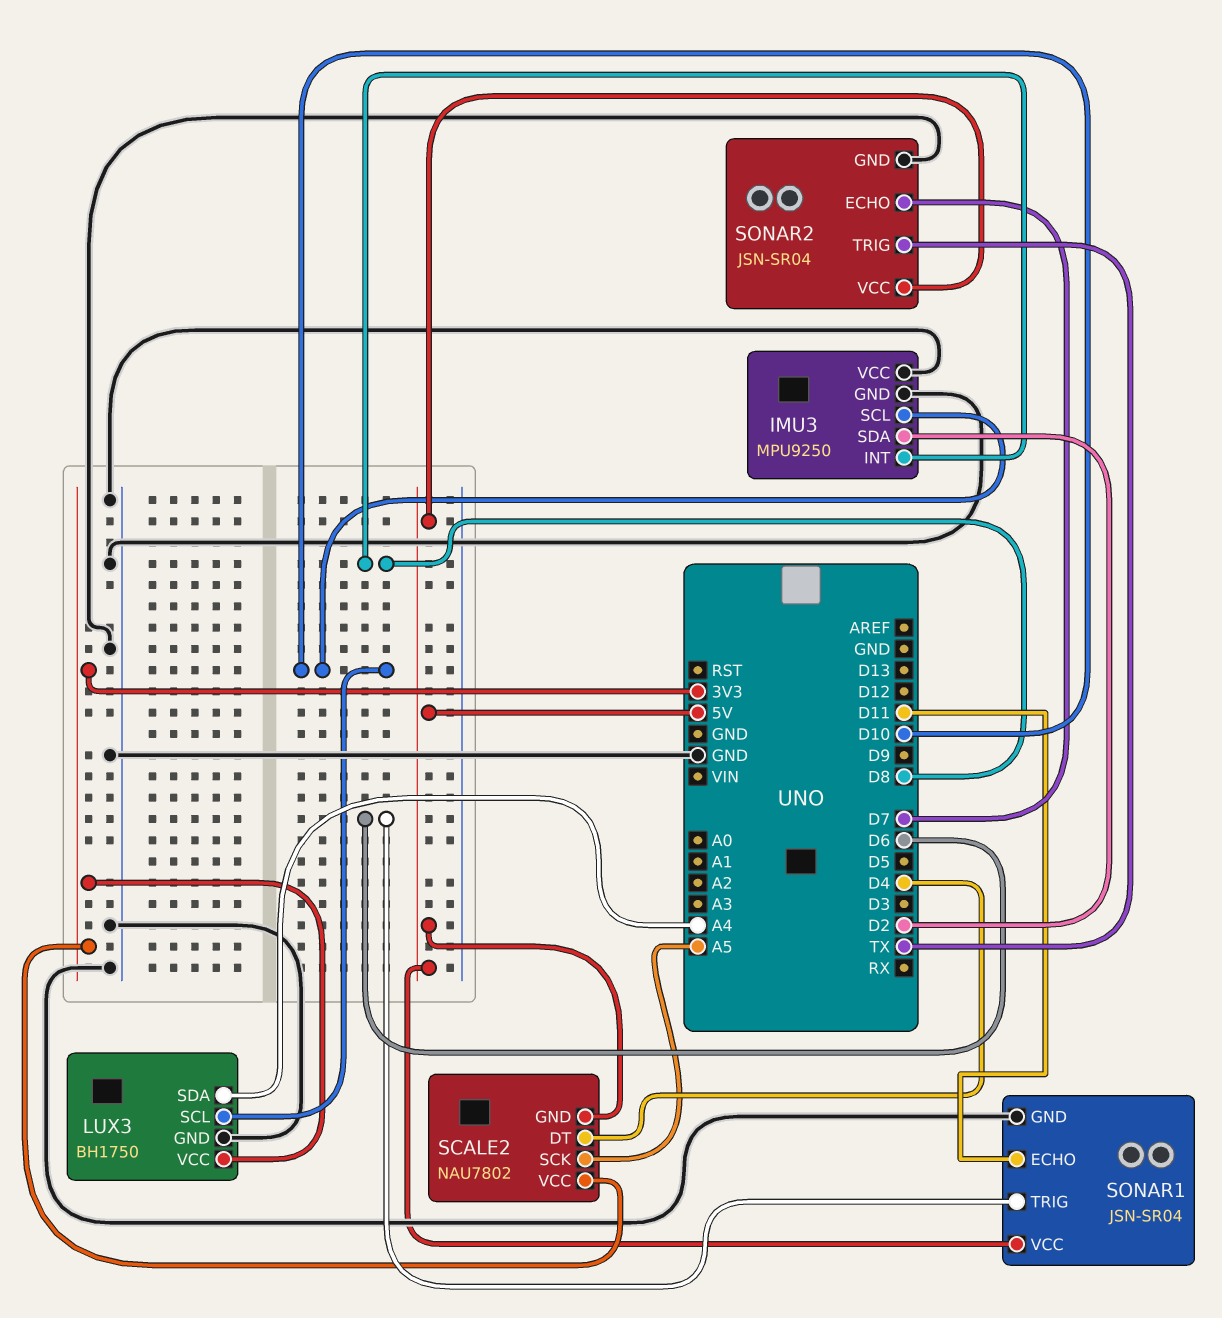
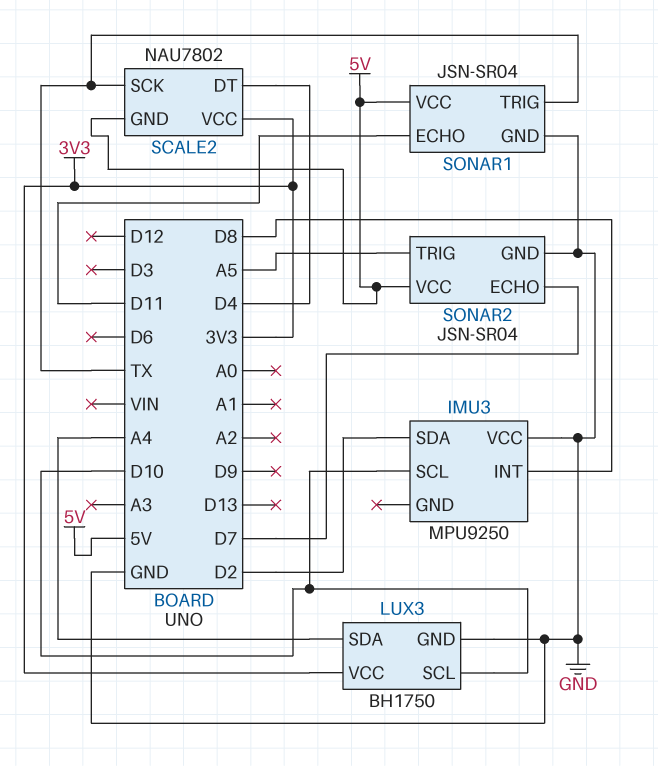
IMU3 pin GND: GND -> none
SCALE2 pin SCK: A5 -> TX
SONAR1 pin TRIG: D6 -> TX
SONAR2 pin TRIG: TX -> A5

